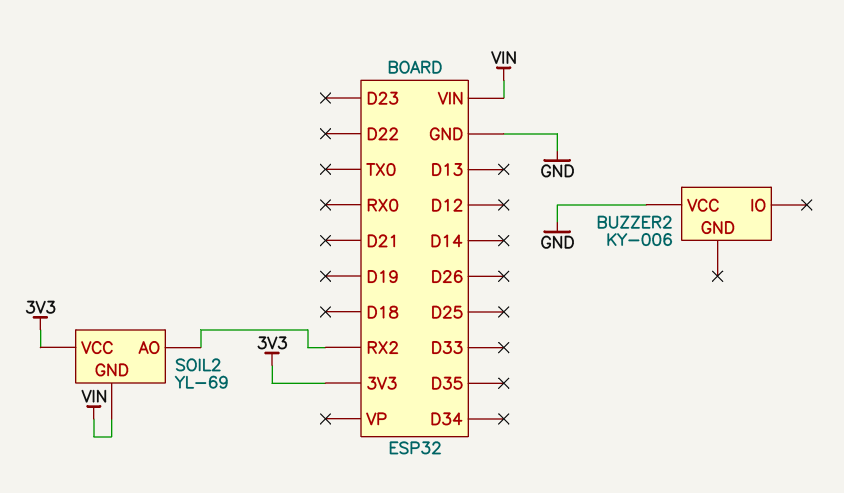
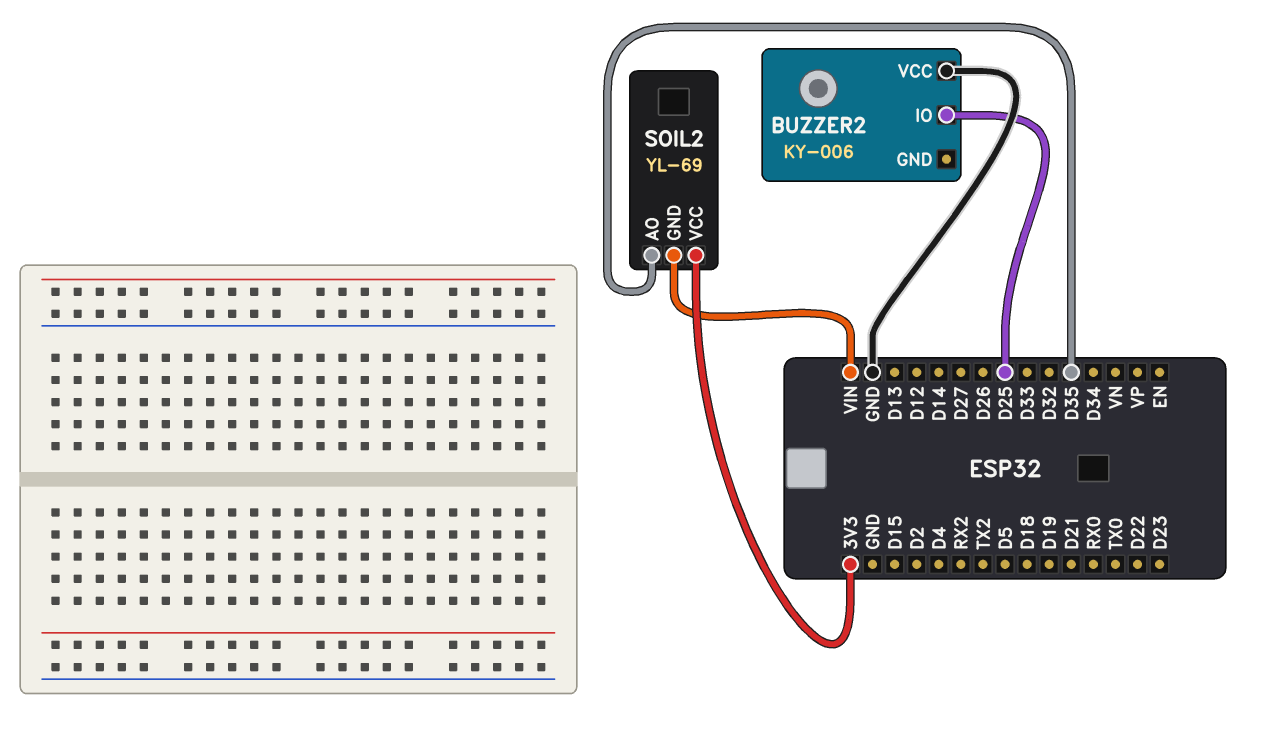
BUZZER2 pin IO: none -> D25
SOIL2 pin AO: RX2 -> D35

